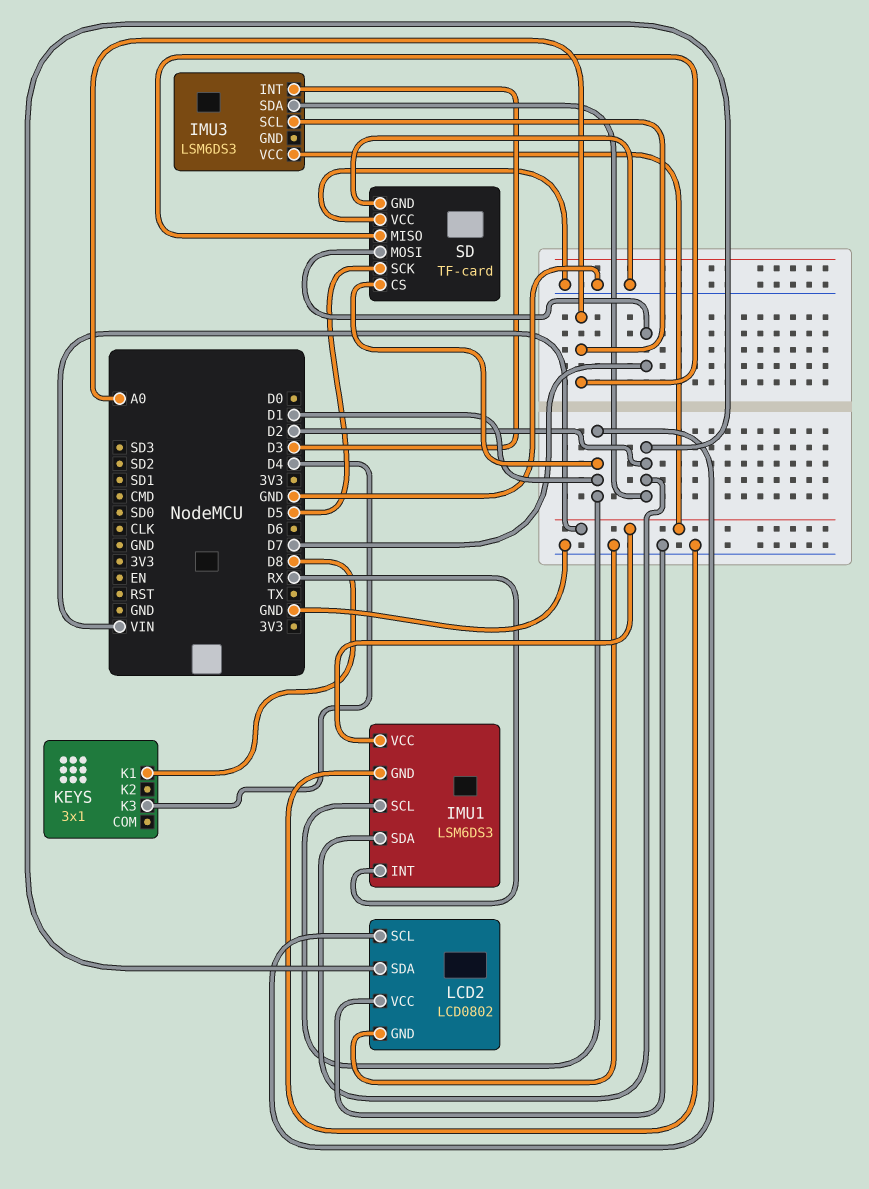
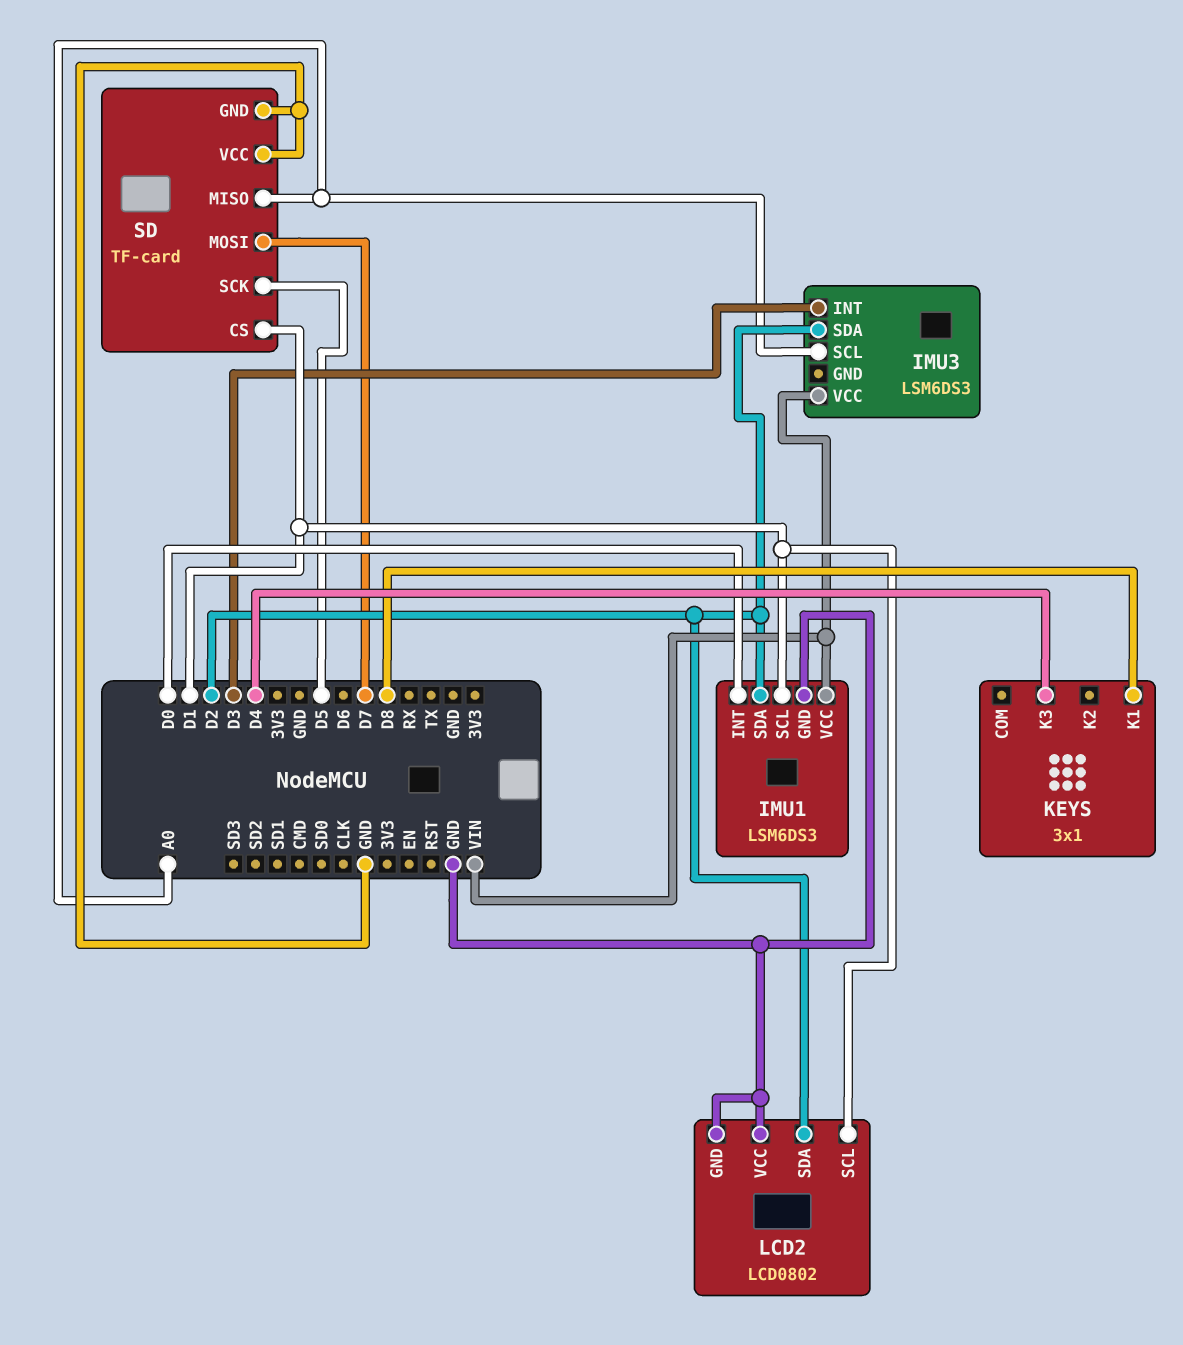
IMU1 pin INT: RX -> D0

